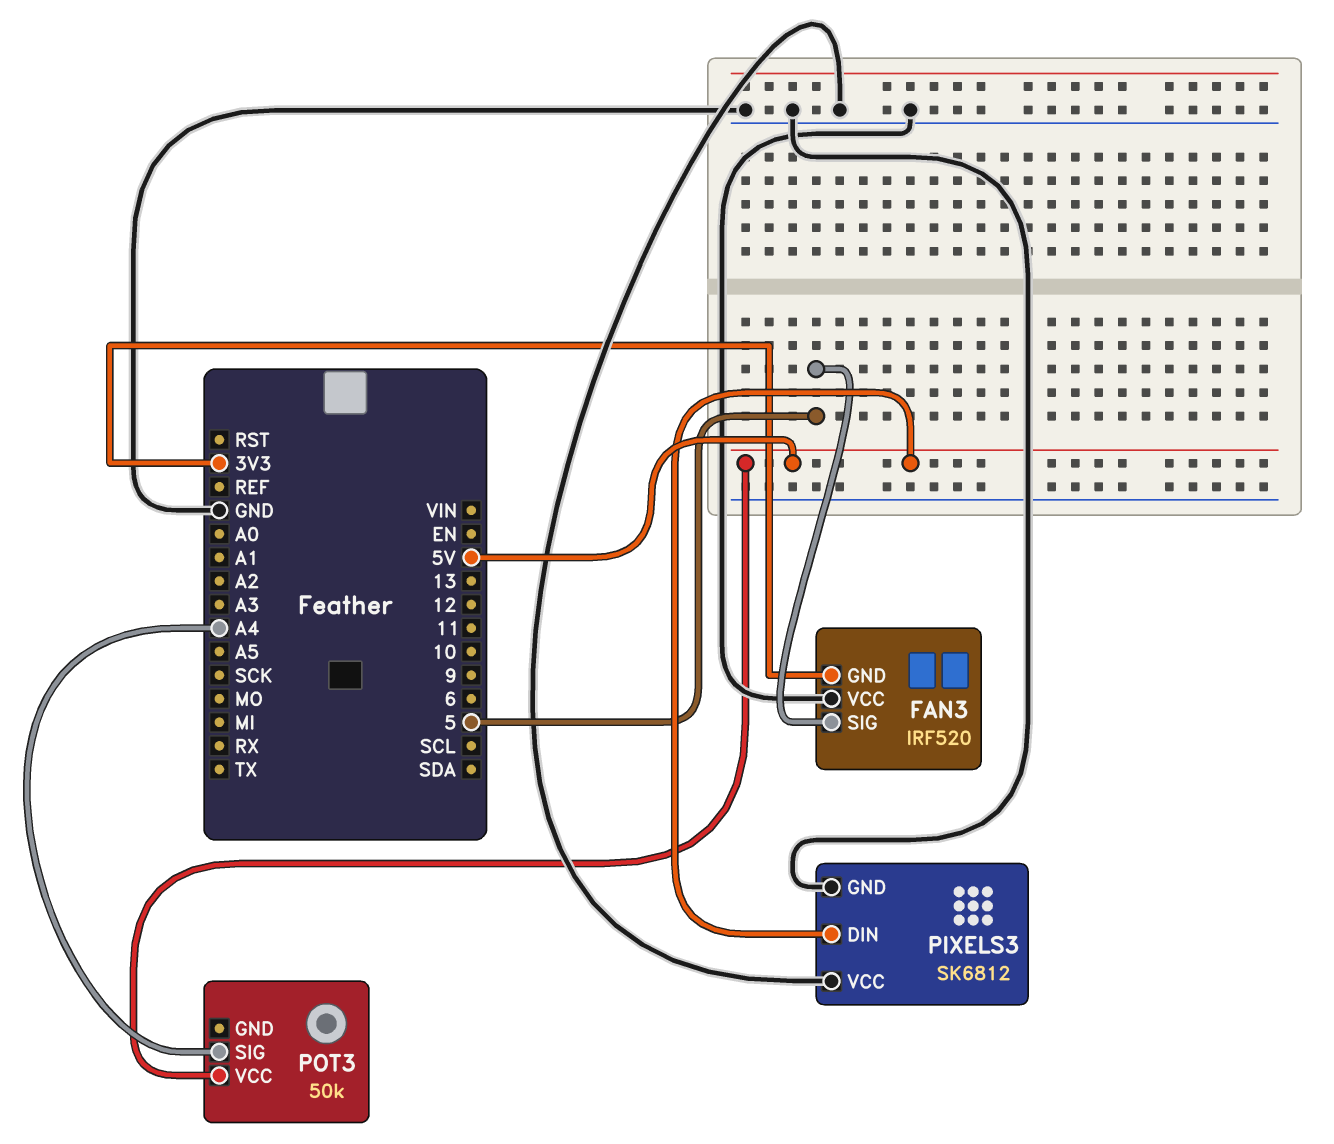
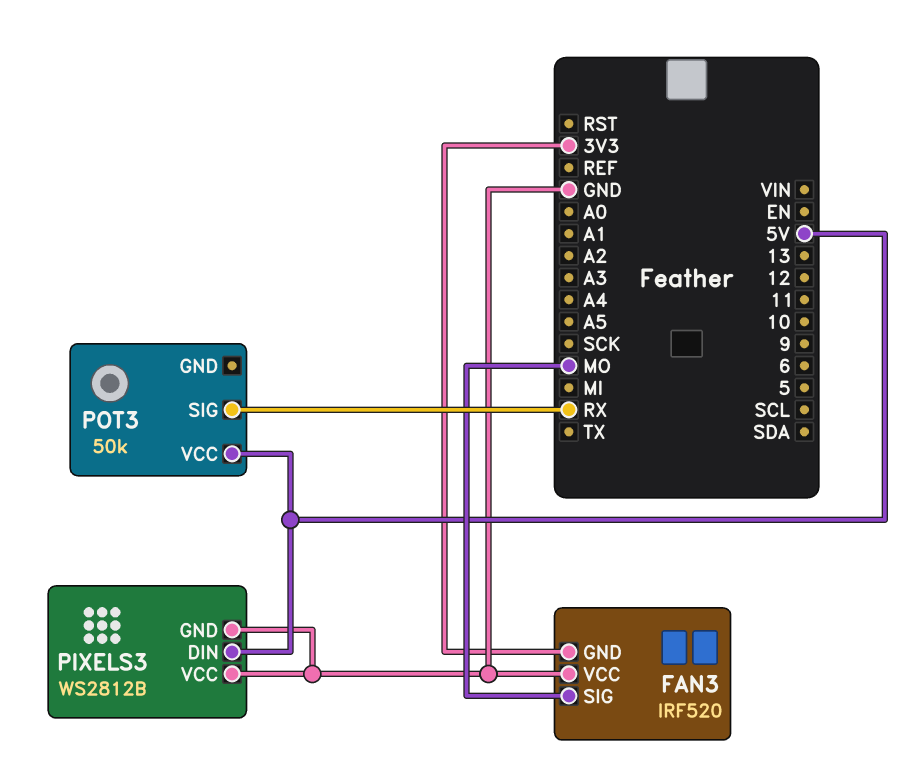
FAN3 pin SIG: 5 -> MO
PIXELS3: SK6812 -> WS2812B
POT3 pin SIG: A4 -> RX

